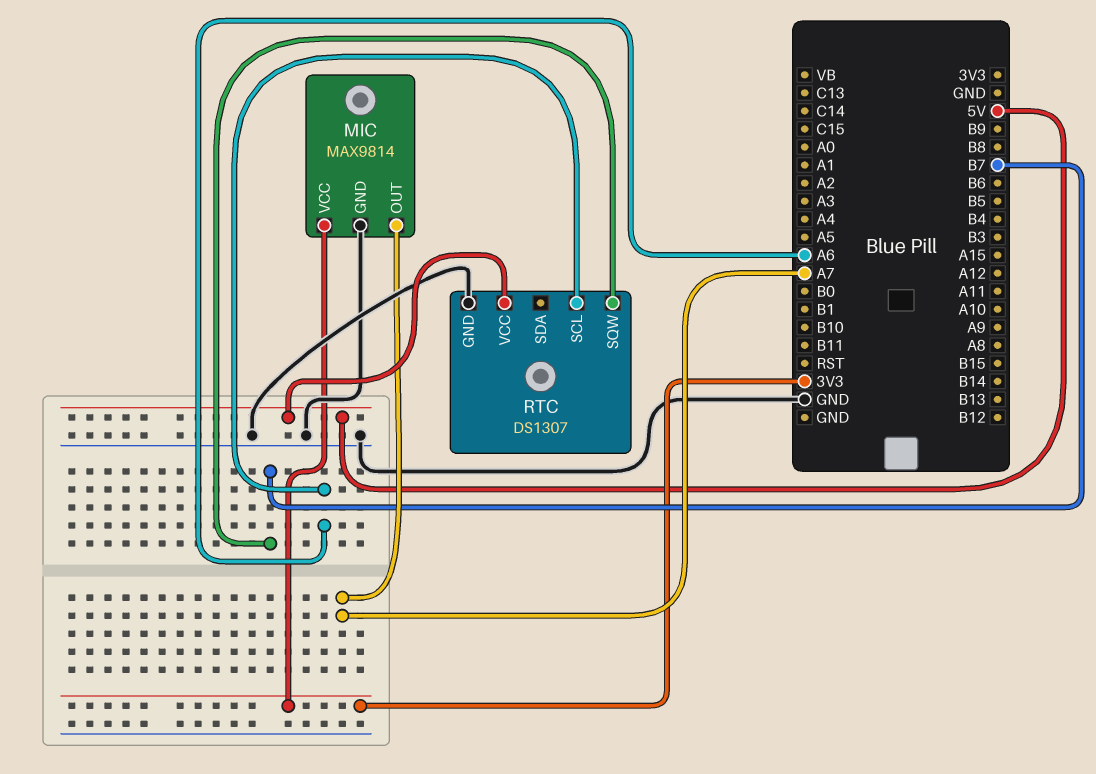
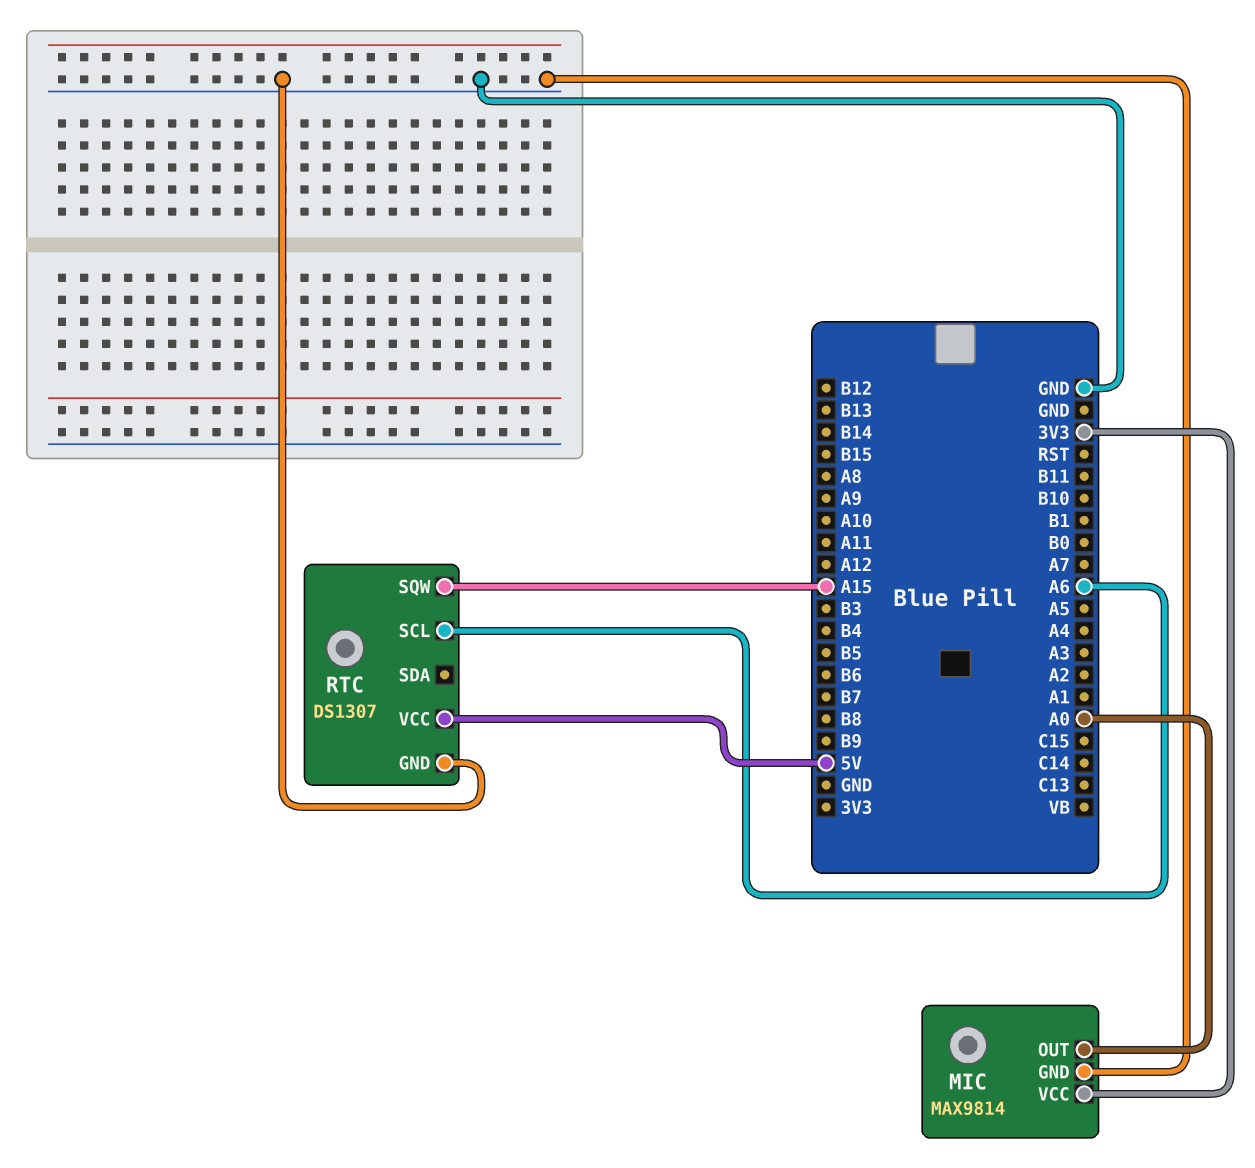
MIC pin OUT: A7 -> A0
RTC pin SQW: B7 -> A15

